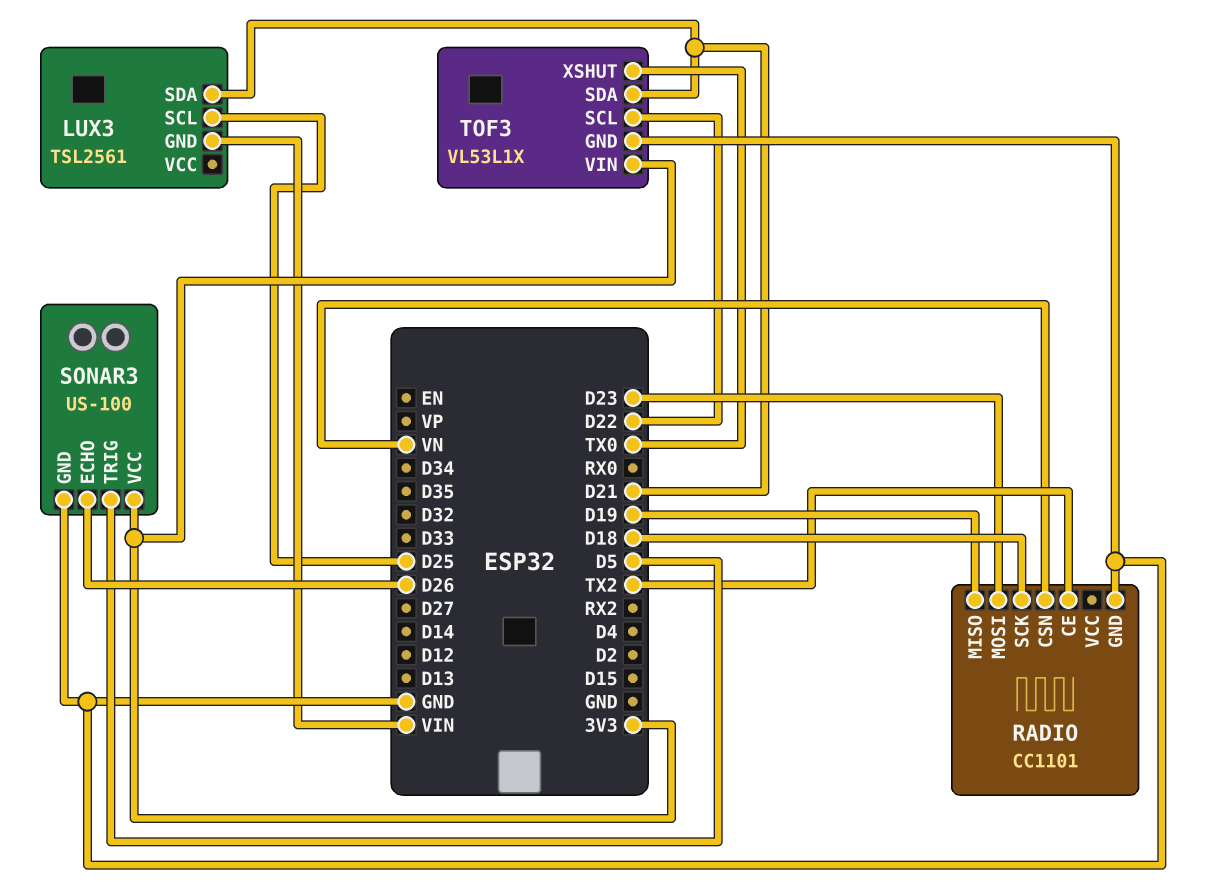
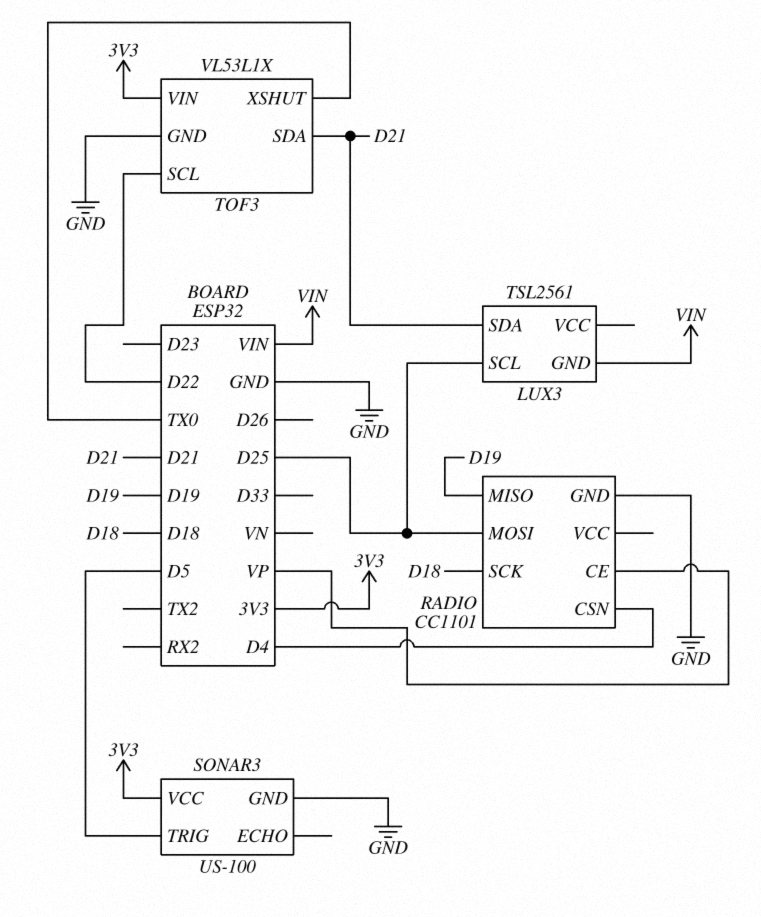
RADIO pin CE: TX2 -> VP
RADIO pin CSN: VN -> D4
RADIO pin MOSI: D23 -> D25
SONAR3 pin ECHO: D26 -> none

